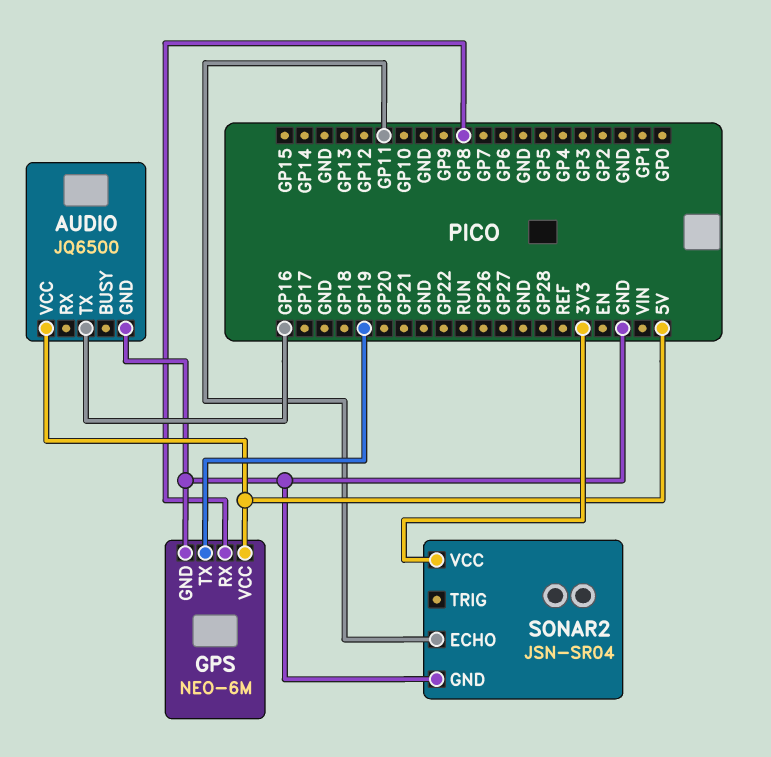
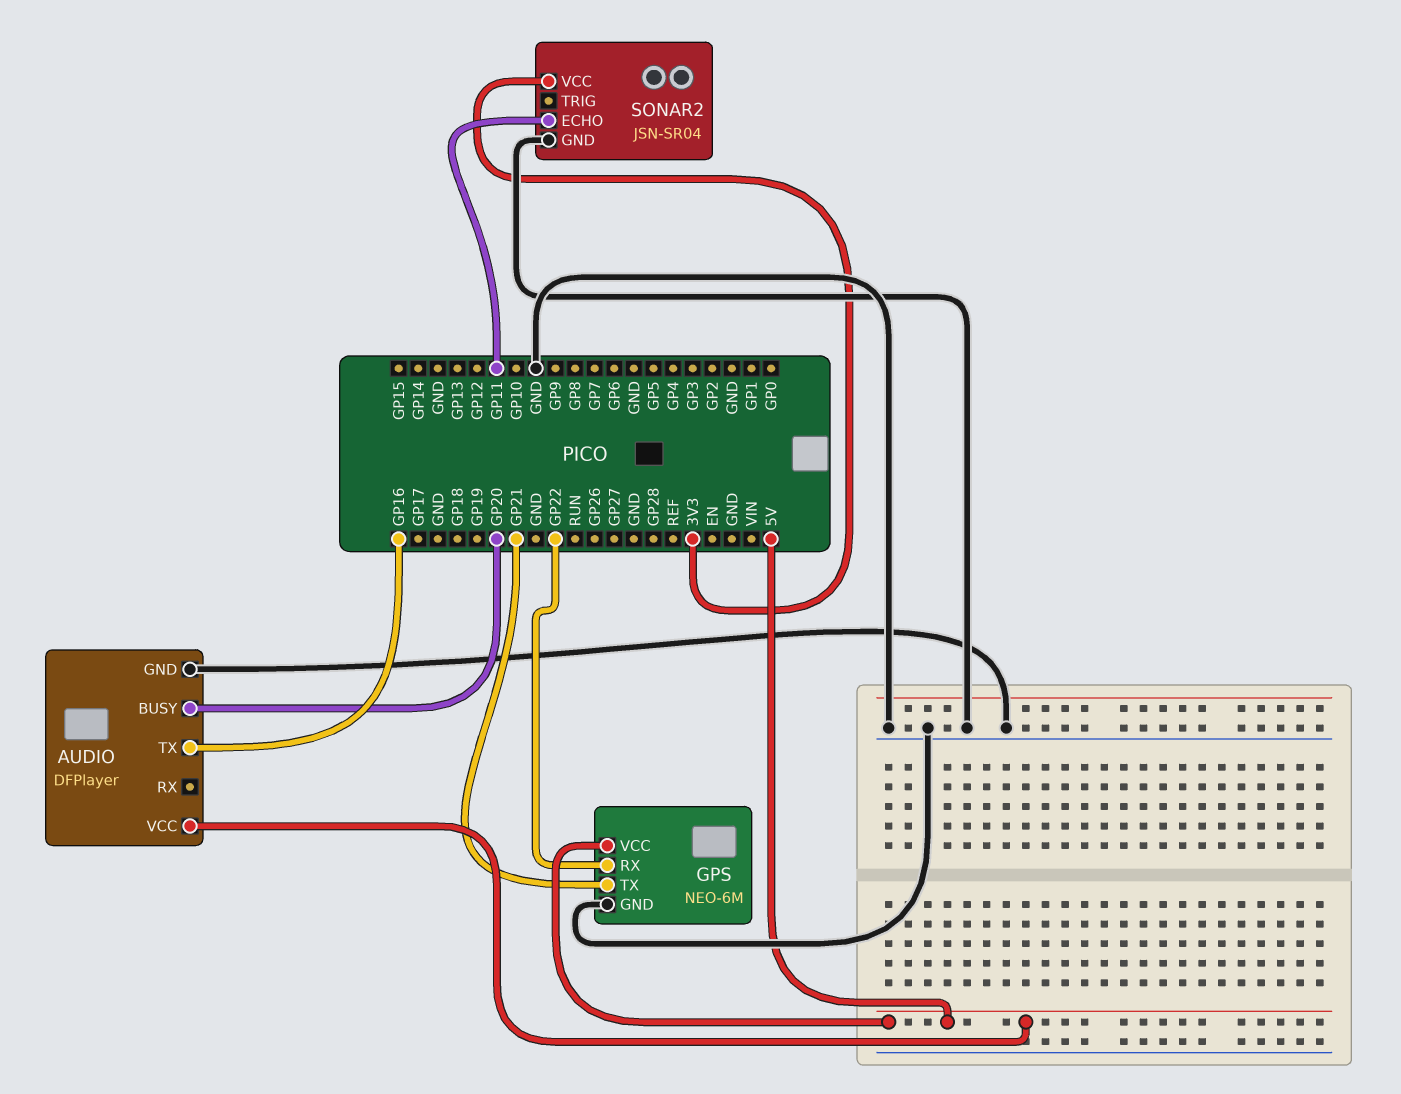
AUDIO: JQ6500 -> DFPlayer
AUDIO pin BUSY: none -> GP20
GPS pin RX: GP8 -> GP22
GPS pin TX: GP19 -> GP21

